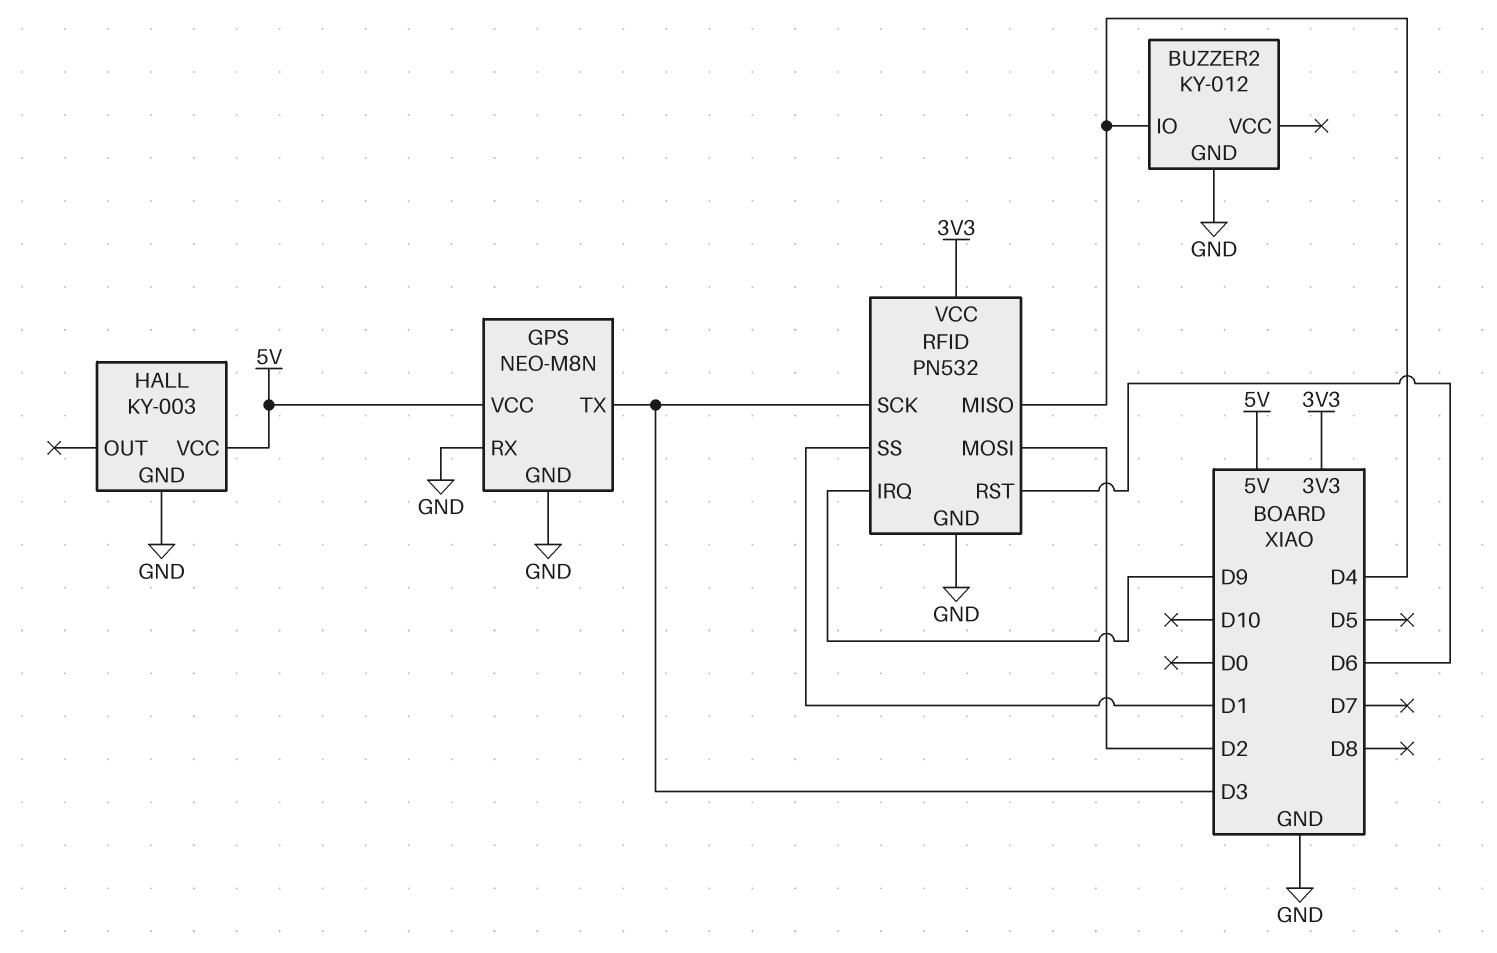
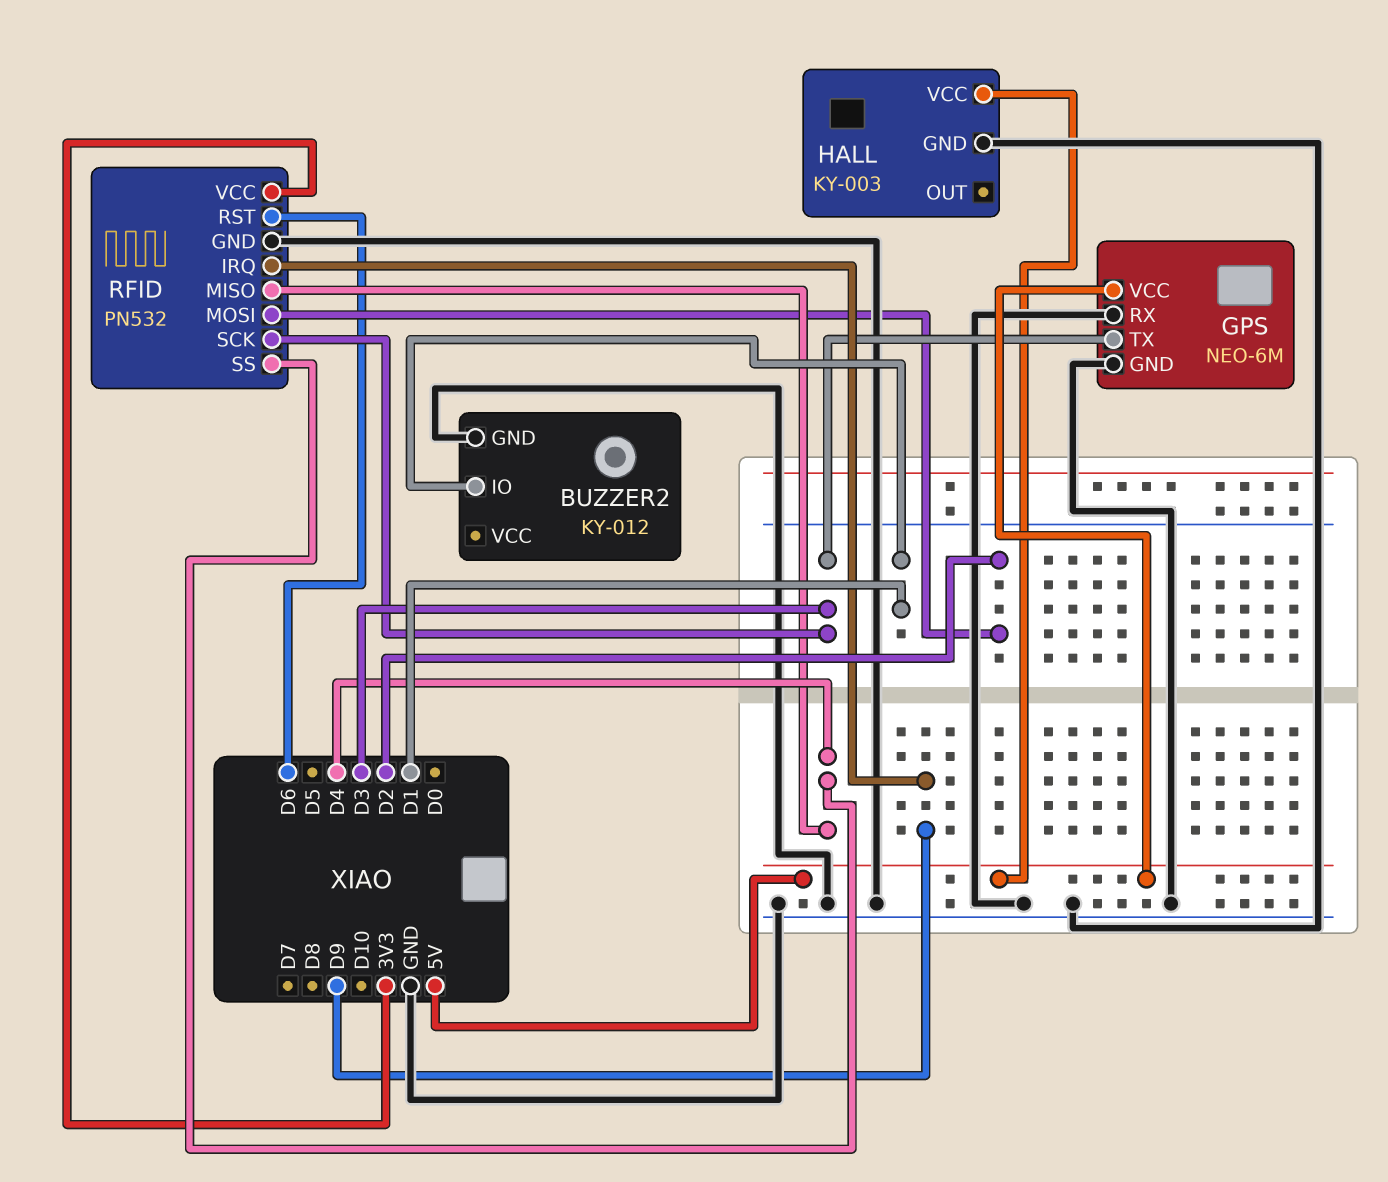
BUZZER2 pin IO: D4 -> D1
GPS: NEO-M8N -> NEO-6M
RFID pin SS: D1 -> D4

